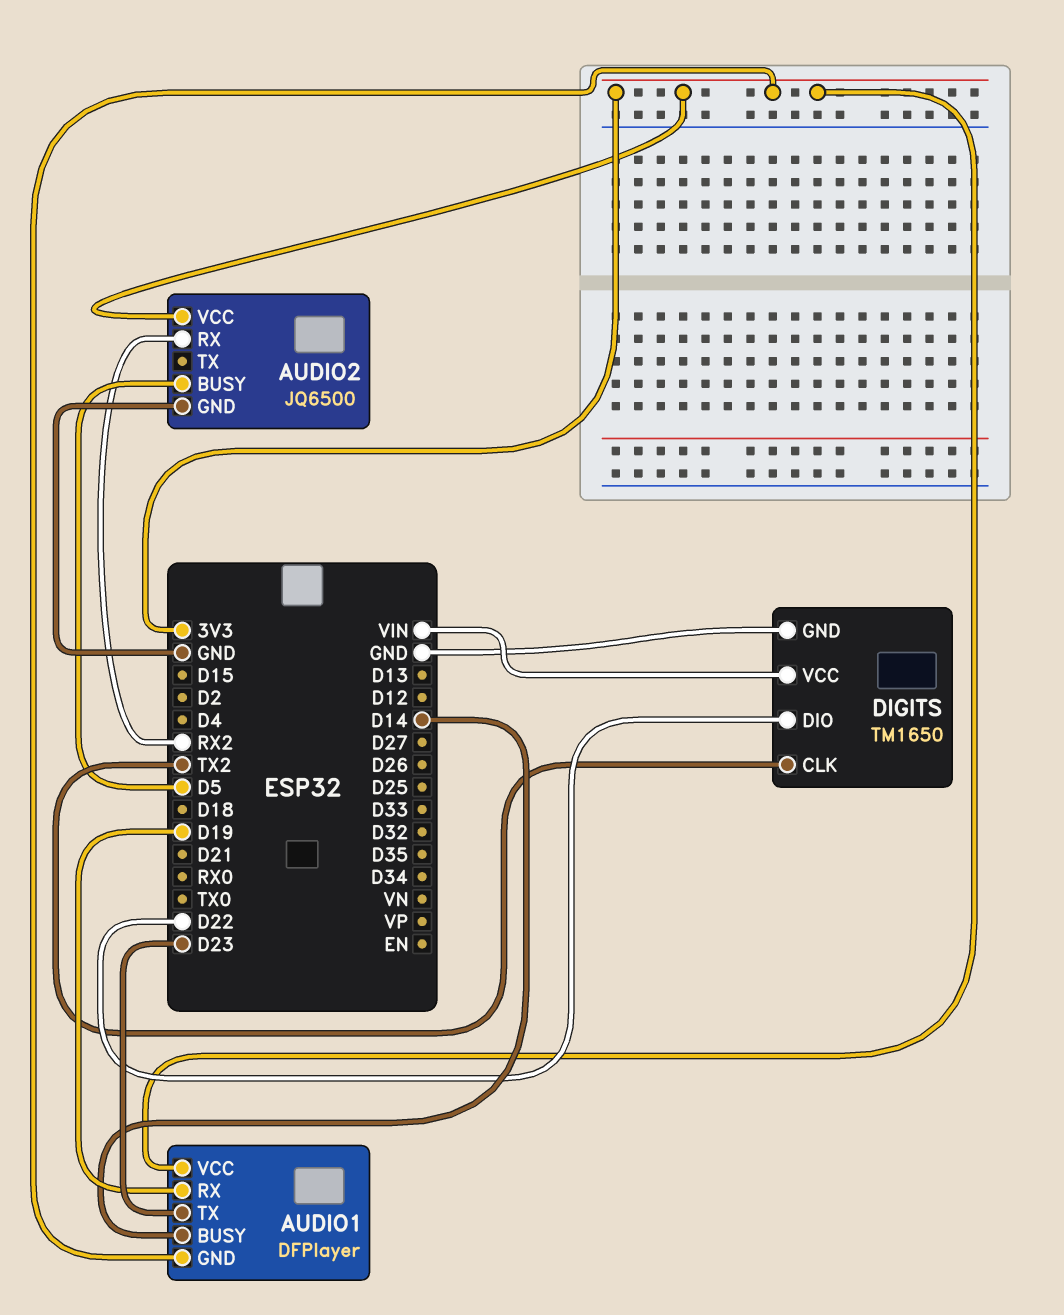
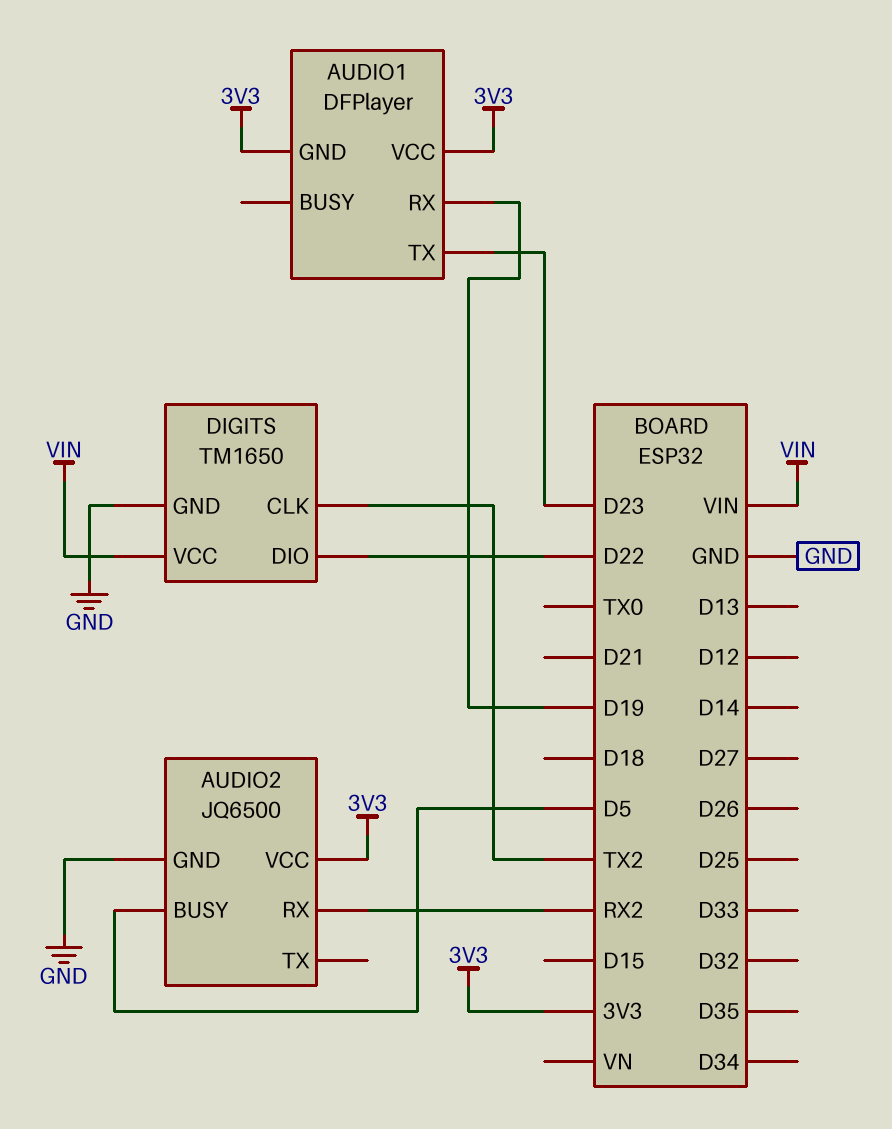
AUDIO1 pin BUSY: D14 -> none

